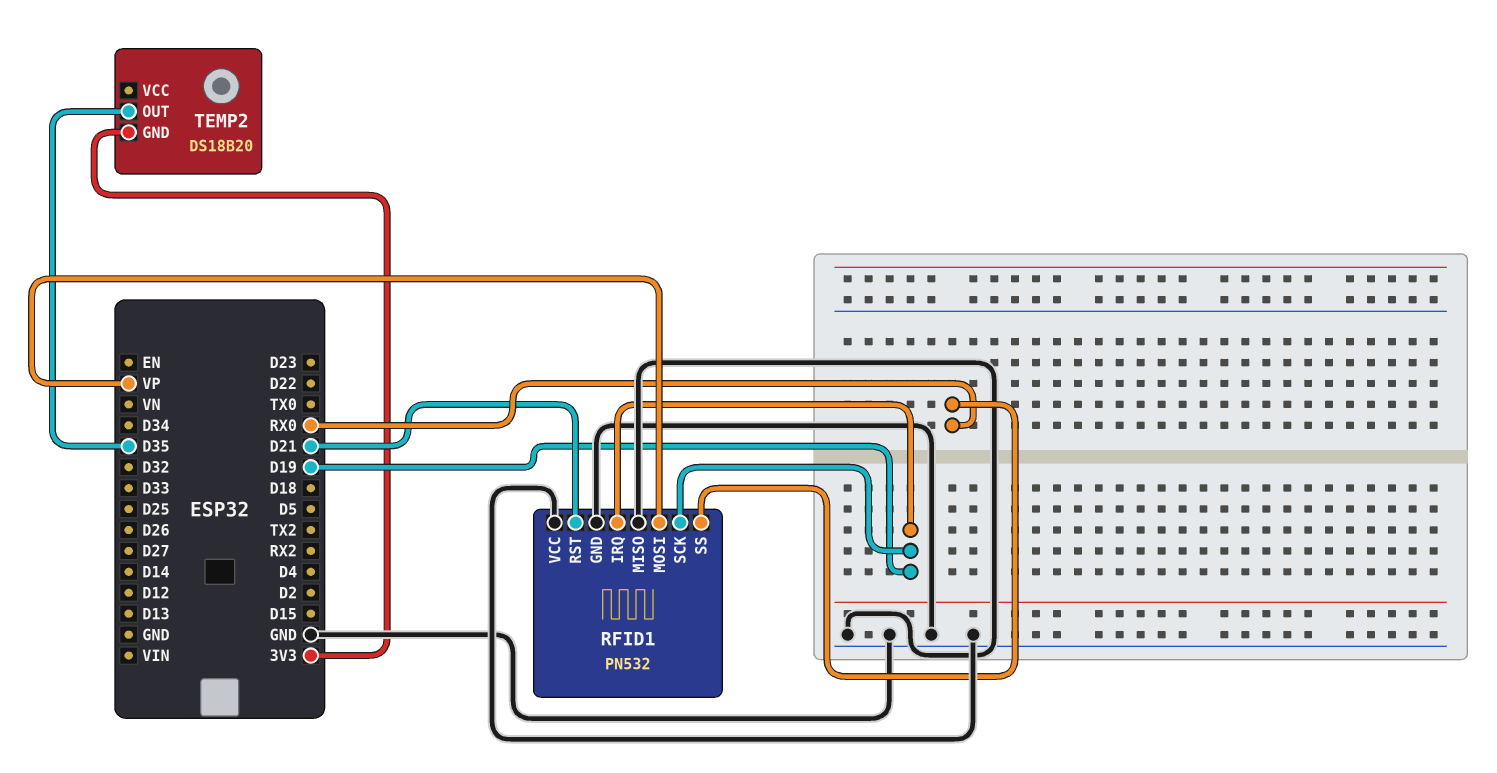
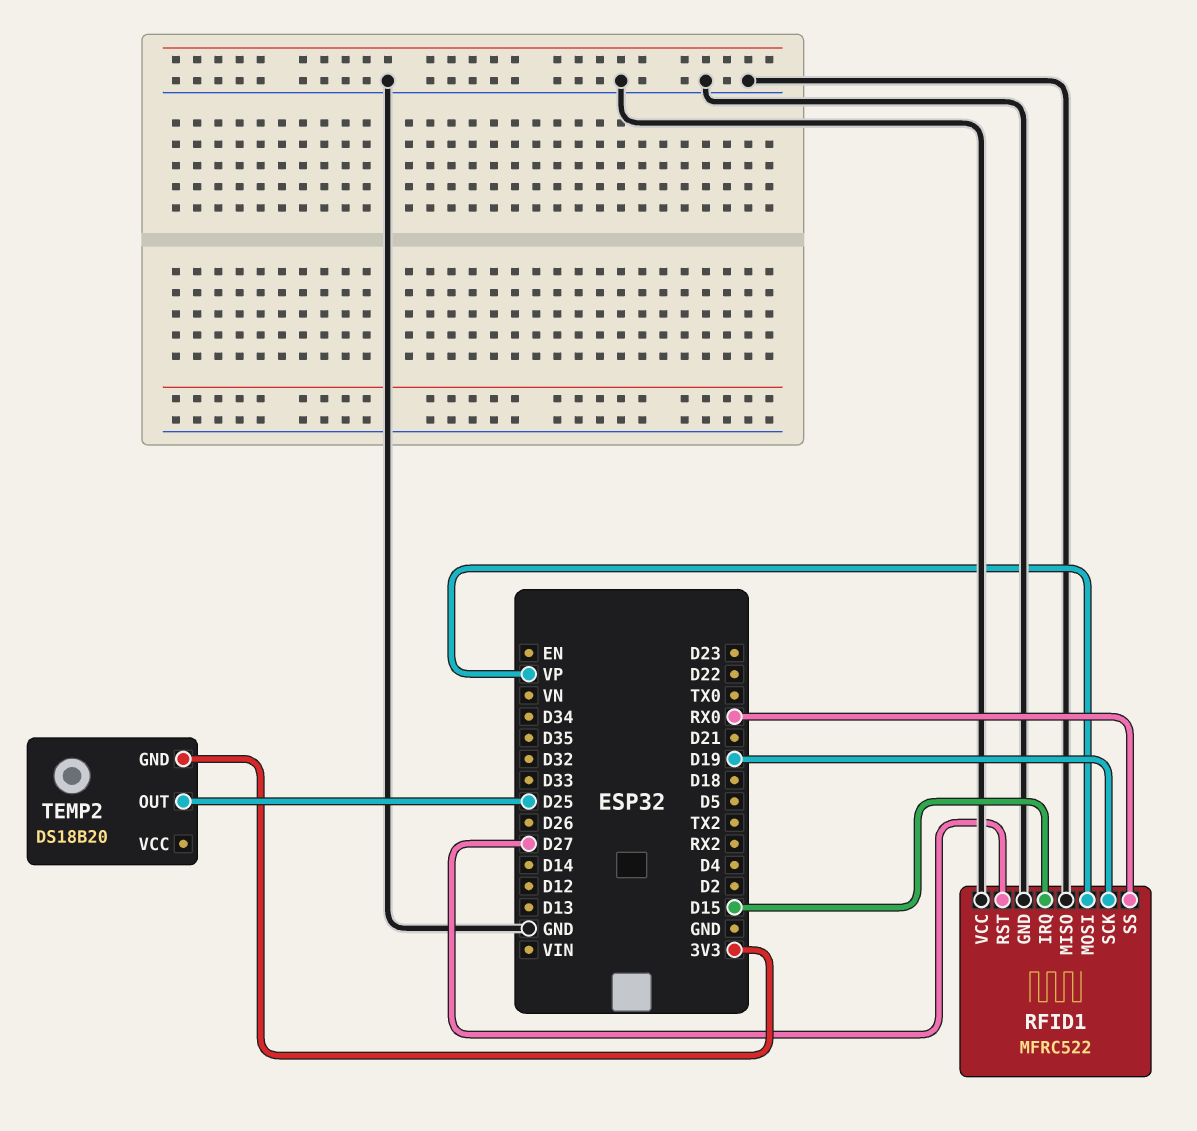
RFID1: PN532 -> MFRC522
RFID1 pin IRQ: D19 -> D15
RFID1 pin RST: D21 -> D27
TEMP2 pin OUT: D35 -> D25

